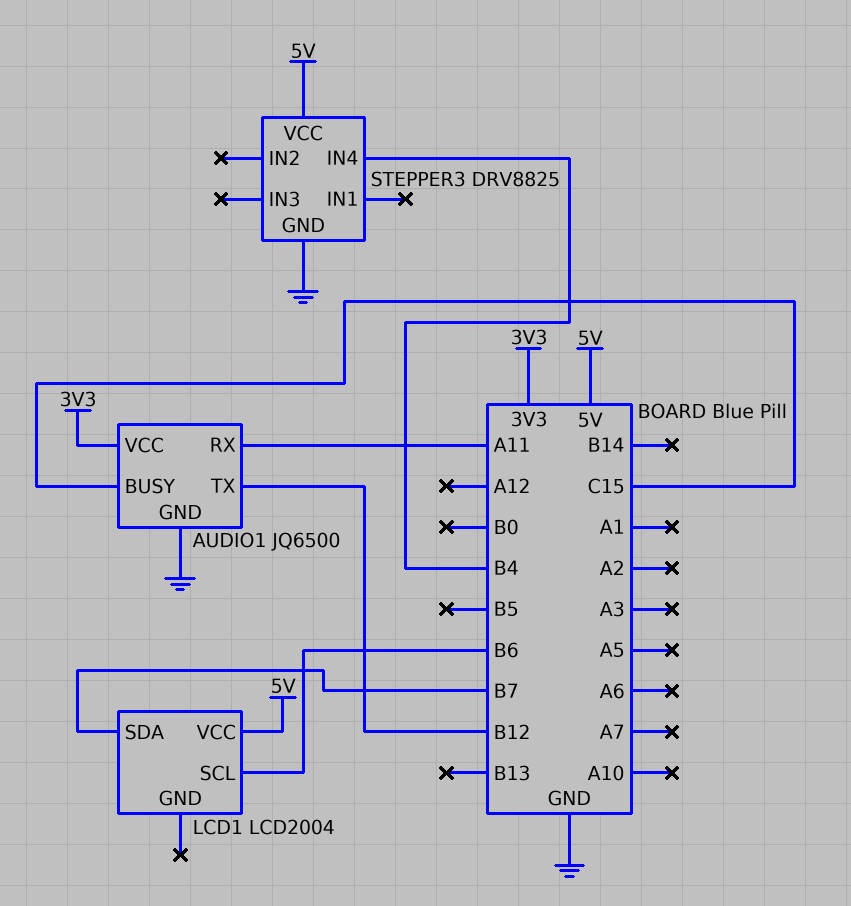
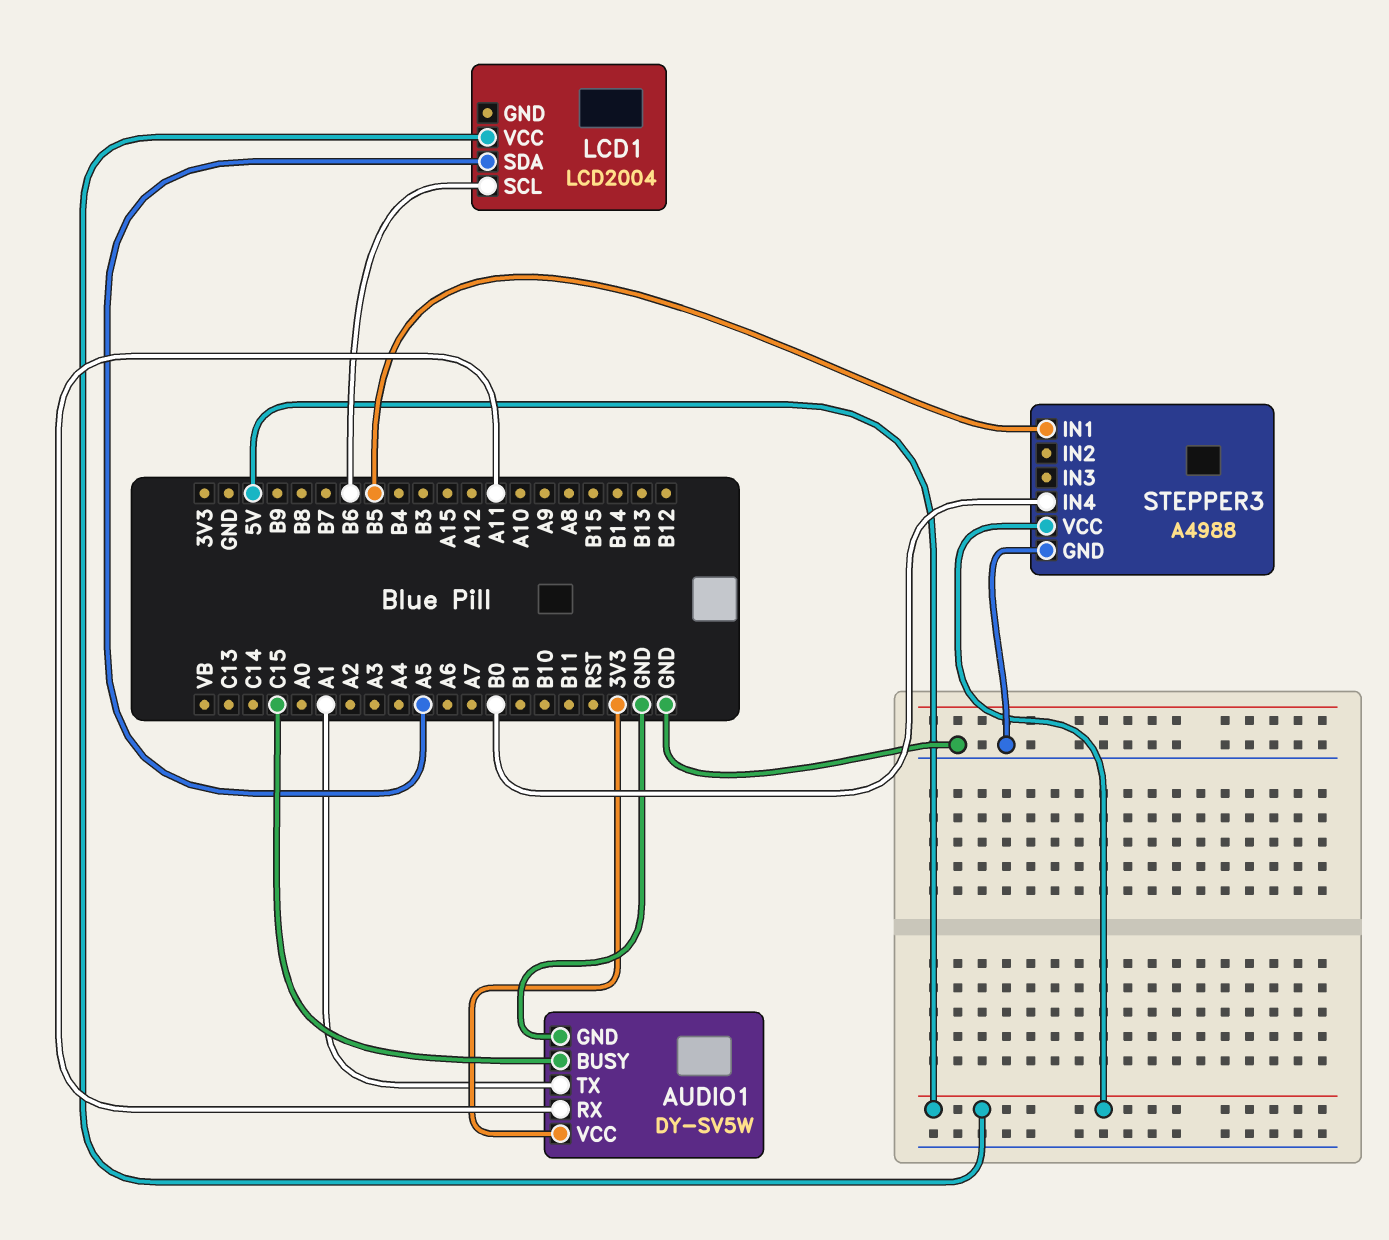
AUDIO1: JQ6500 -> DY-SV5W
AUDIO1 pin TX: B12 -> A1
LCD1 pin SDA: B7 -> A5
STEPPER3: DRV8825 -> A4988
STEPPER3 pin IN1: none -> B5
STEPPER3 pin IN4: B4 -> B0

